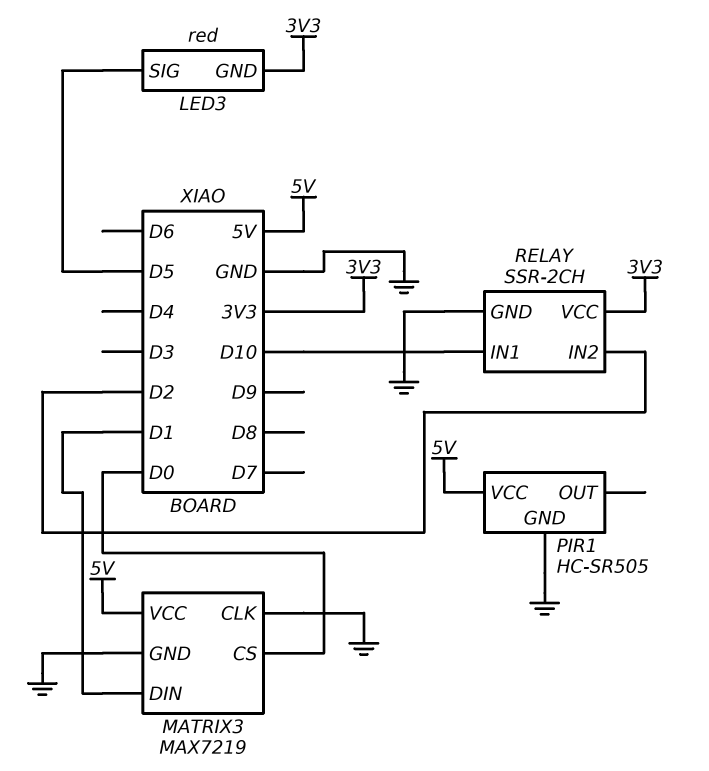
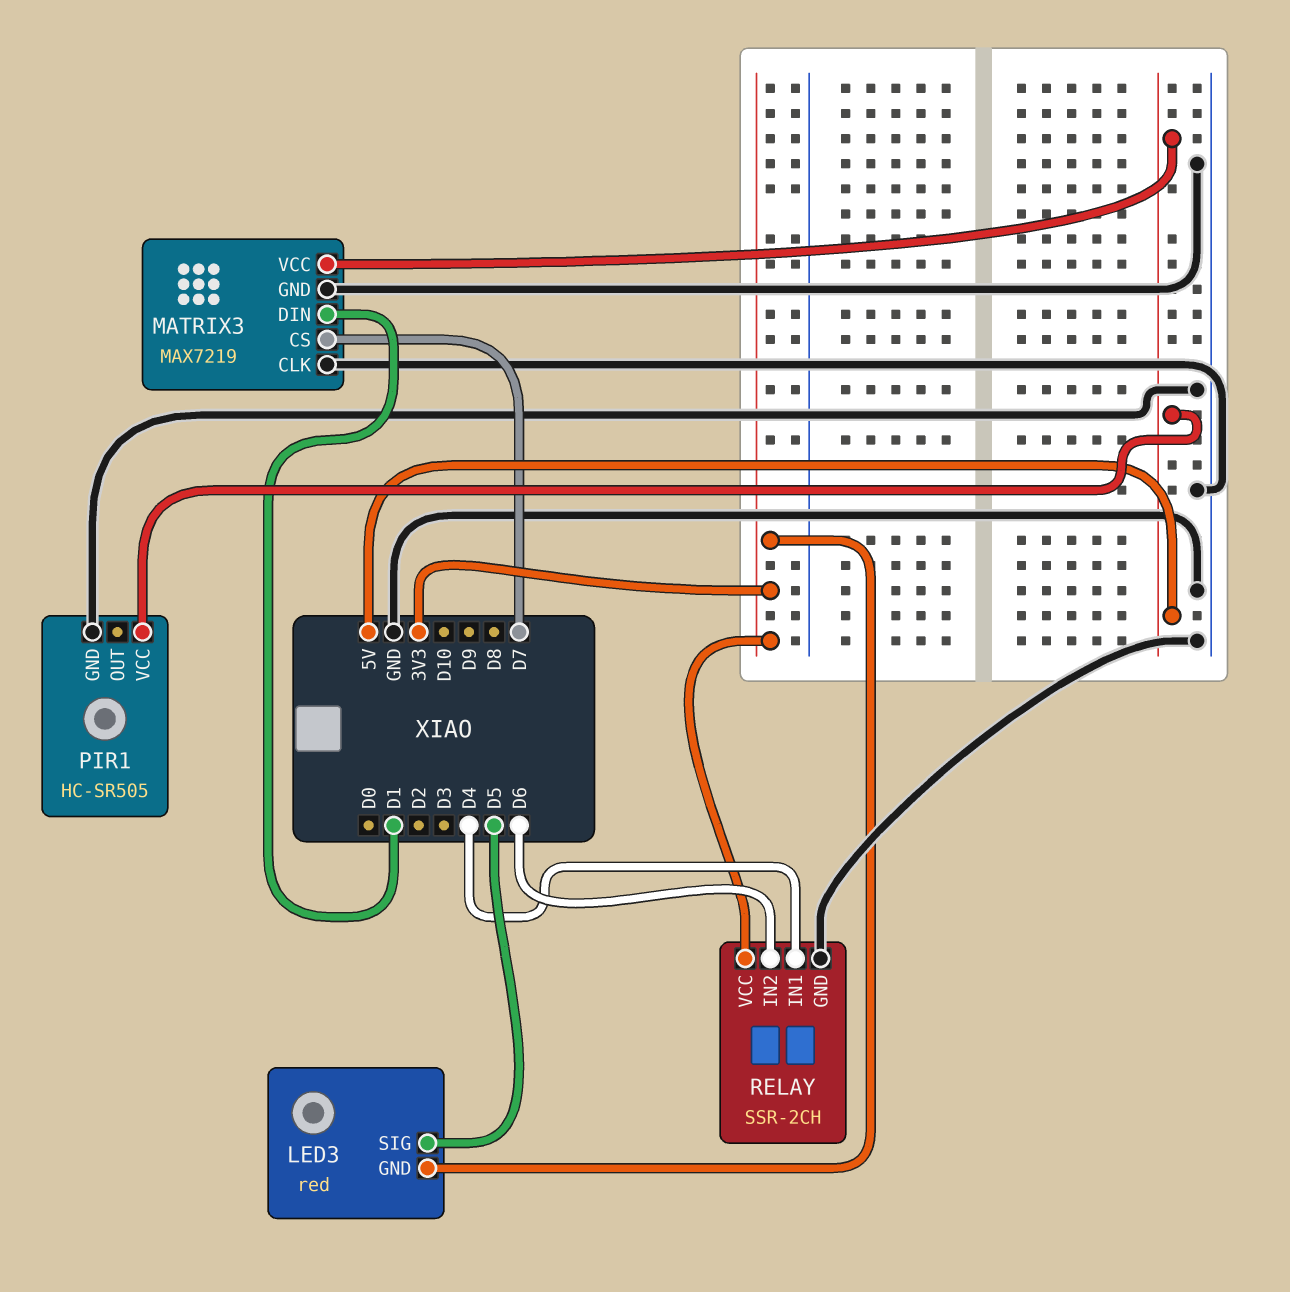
MATRIX3 pin CS: D0 -> D7
RELAY pin IN1: D10 -> D4
RELAY pin IN2: D2 -> D6

